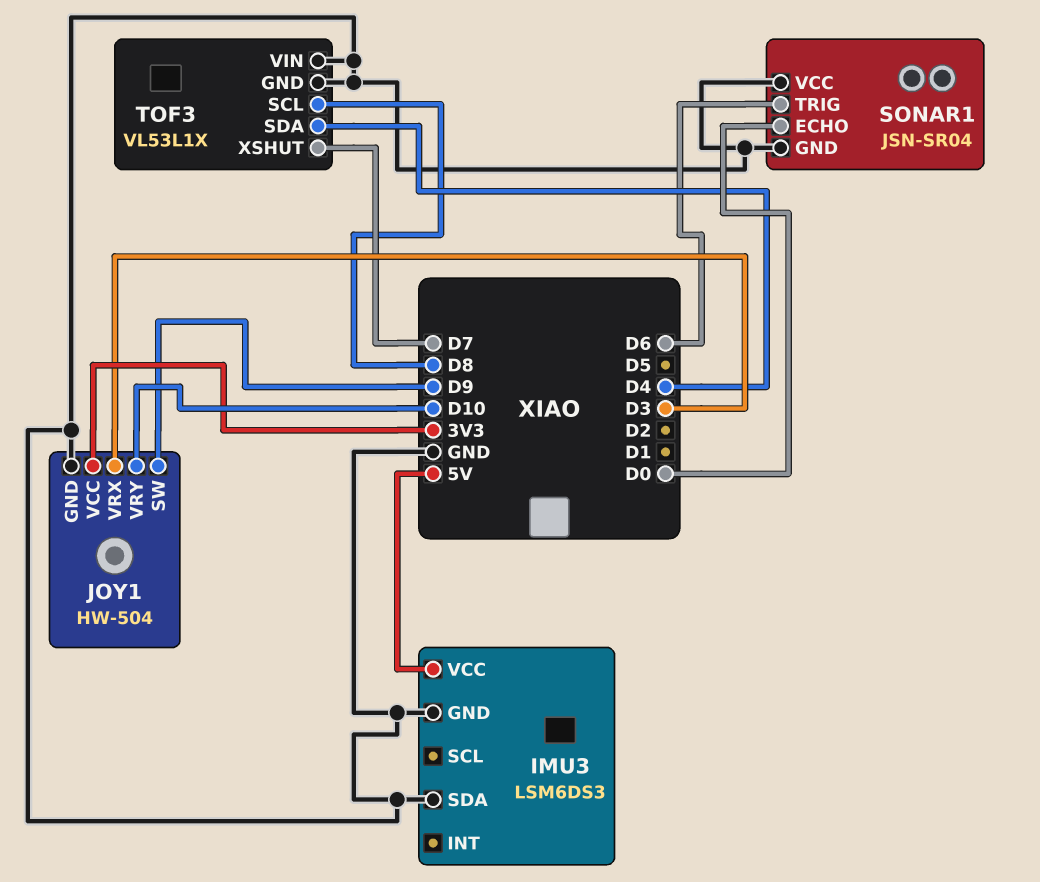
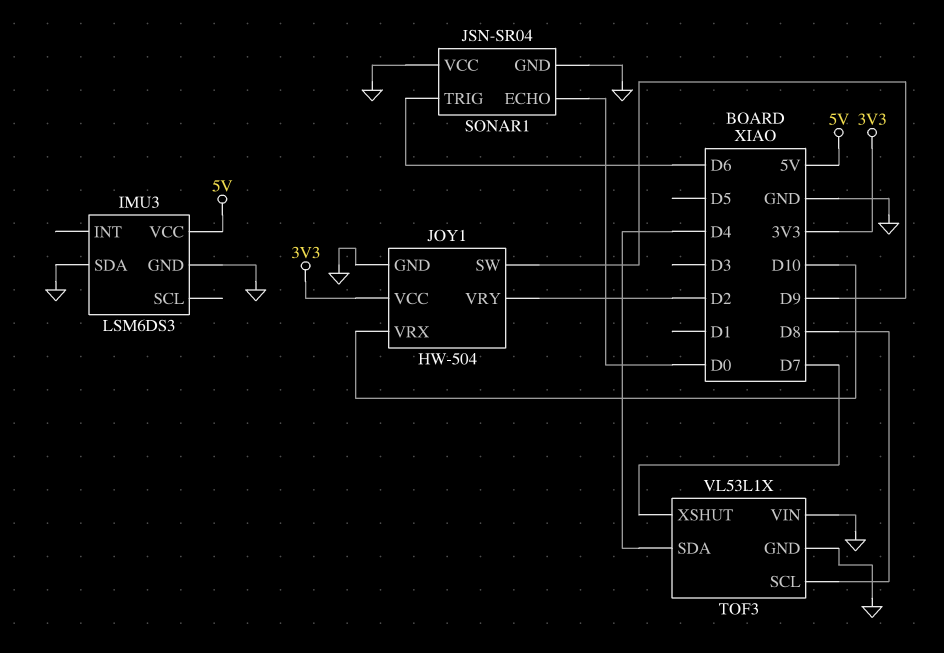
JOY1 pin VRX: D3 -> D10
JOY1 pin VRY: D10 -> D2

